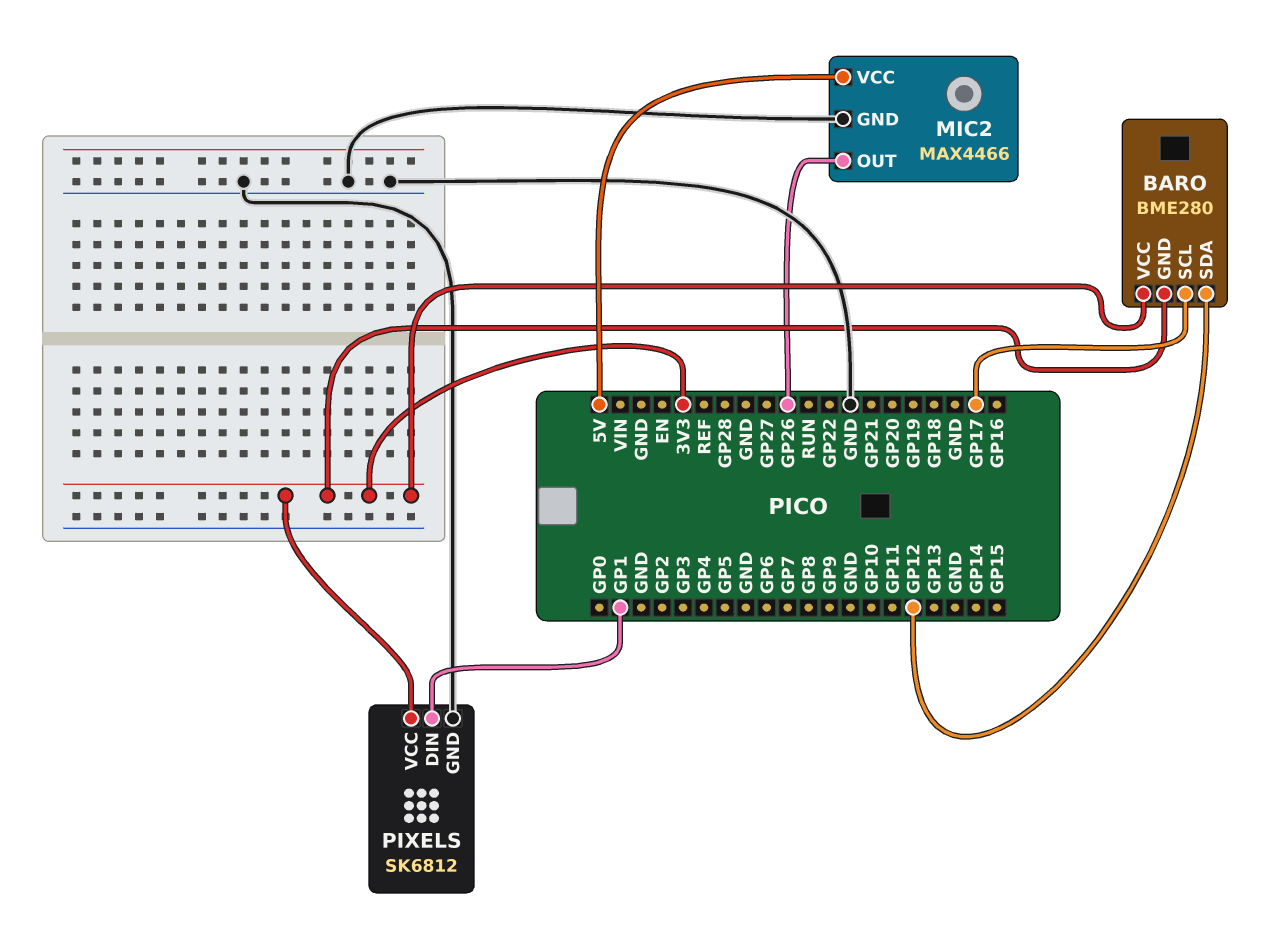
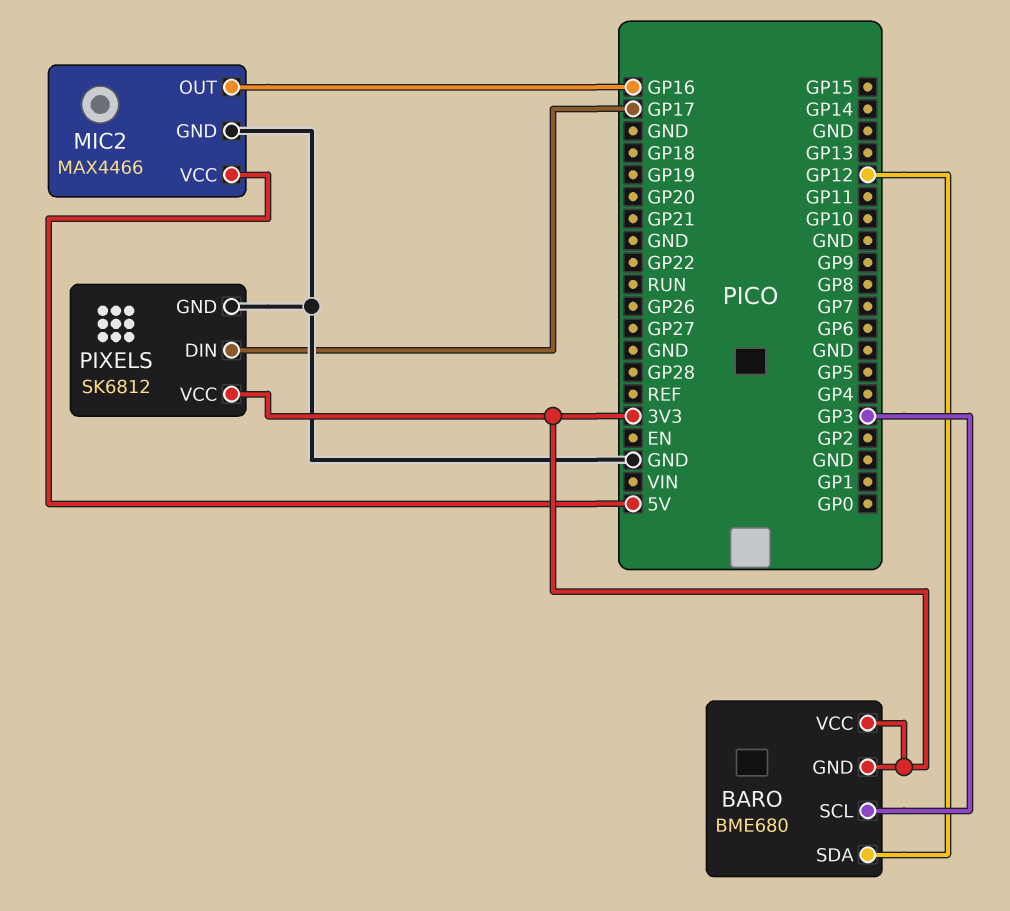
BARO: BME280 -> BME680
BARO pin SCL: GP17 -> GP3
MIC2 pin OUT: GP26 -> GP16
PIXELS pin DIN: GP1 -> GP17

